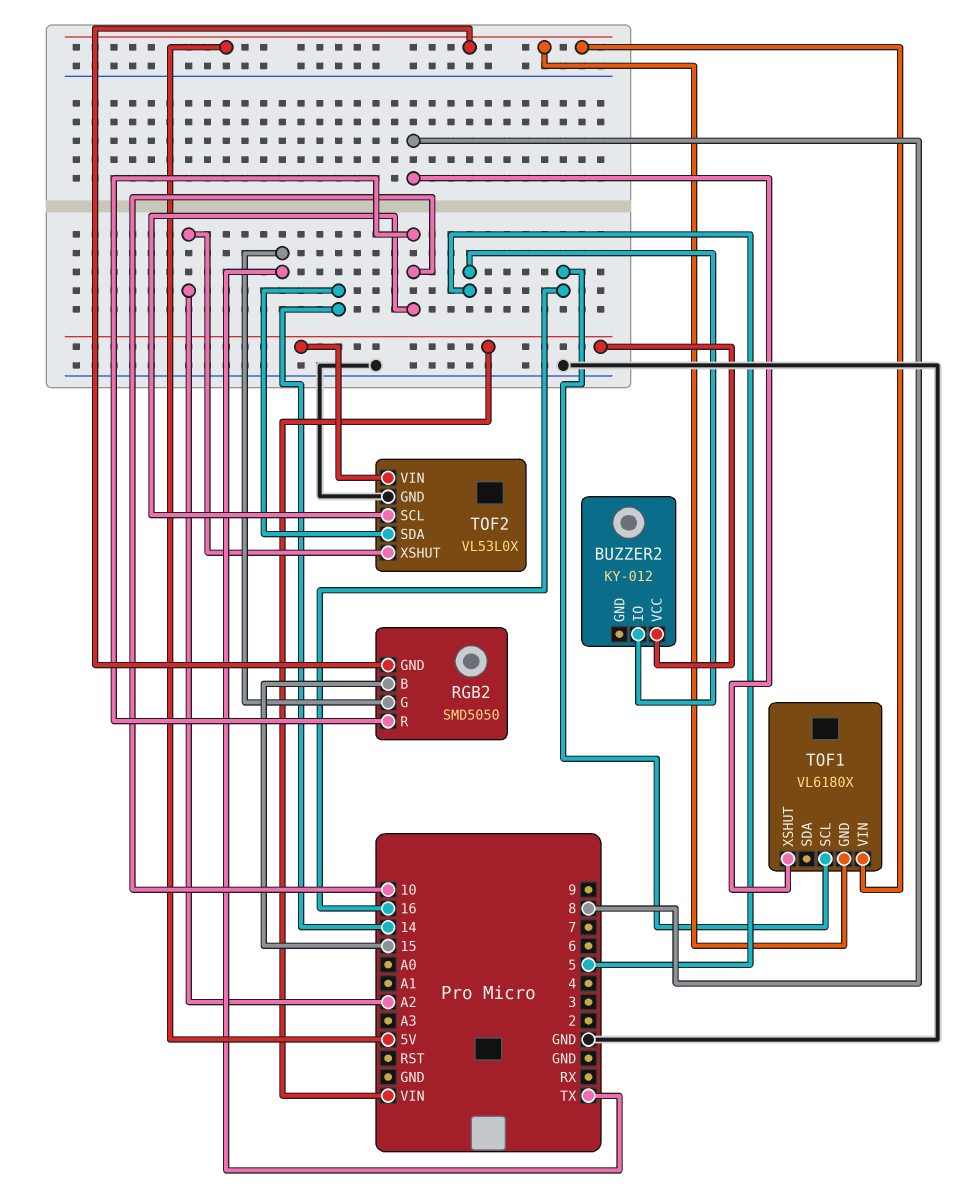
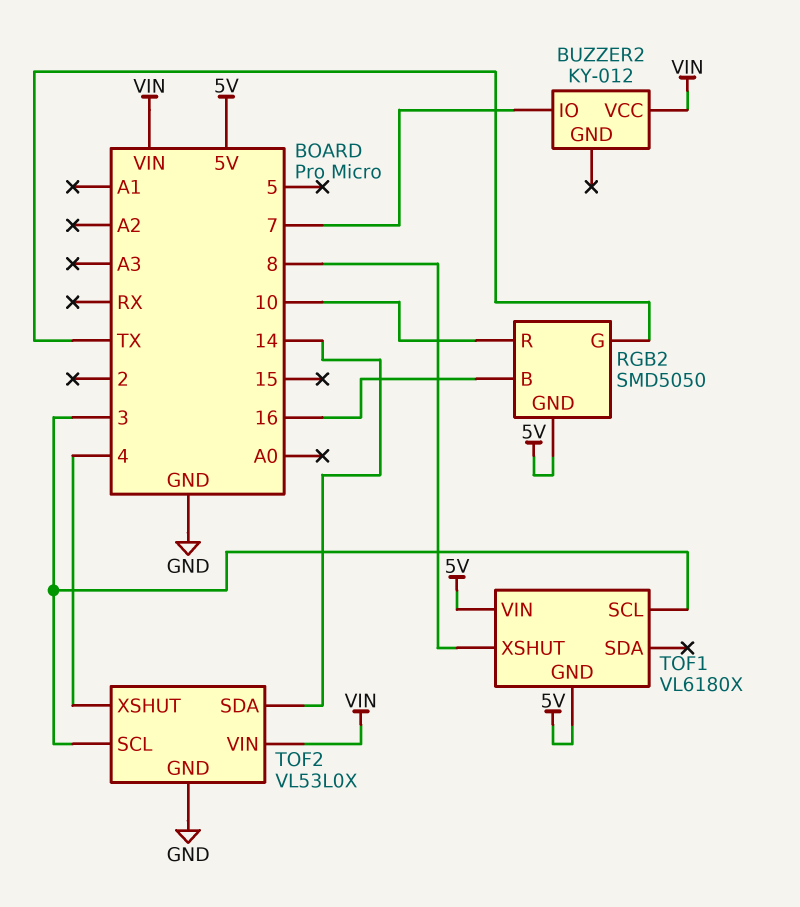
BUZZER2 pin IO: 5 -> 7
RGB2 pin B: 15 -> 16
TOF1 pin SCL: 16 -> 3
TOF2 pin SCL: 10 -> 3
TOF2 pin XSHUT: A2 -> 4

